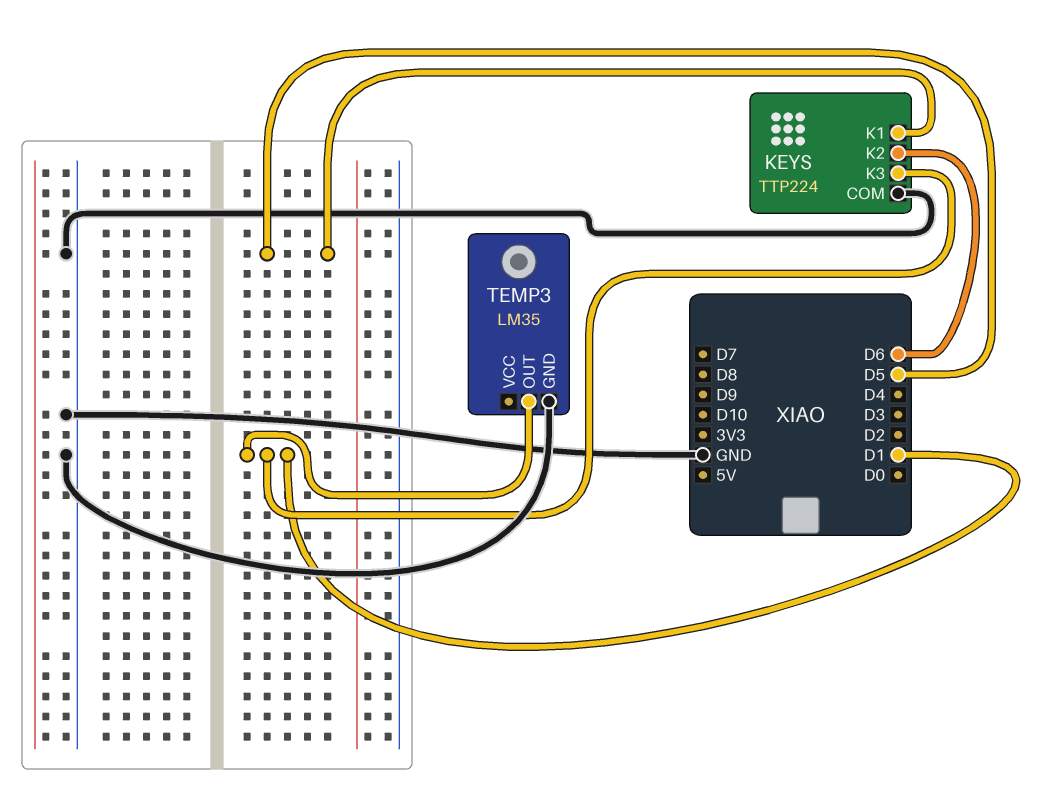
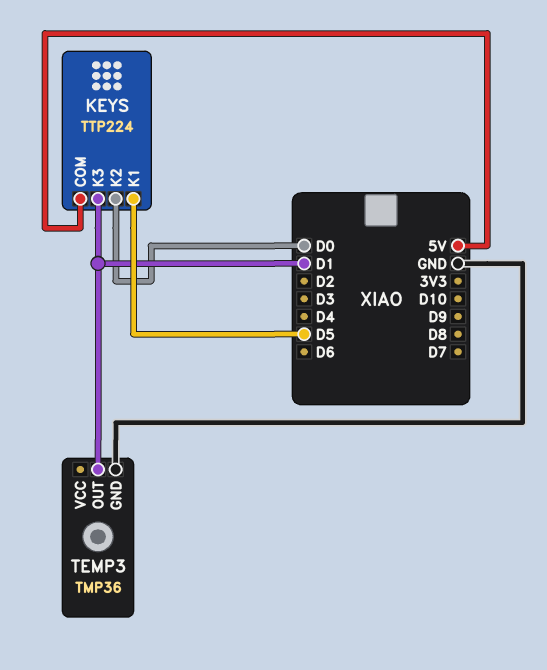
KEYS pin COM: GND -> 5V
KEYS pin K2: D6 -> D0
TEMP3: LM35 -> TMP36

